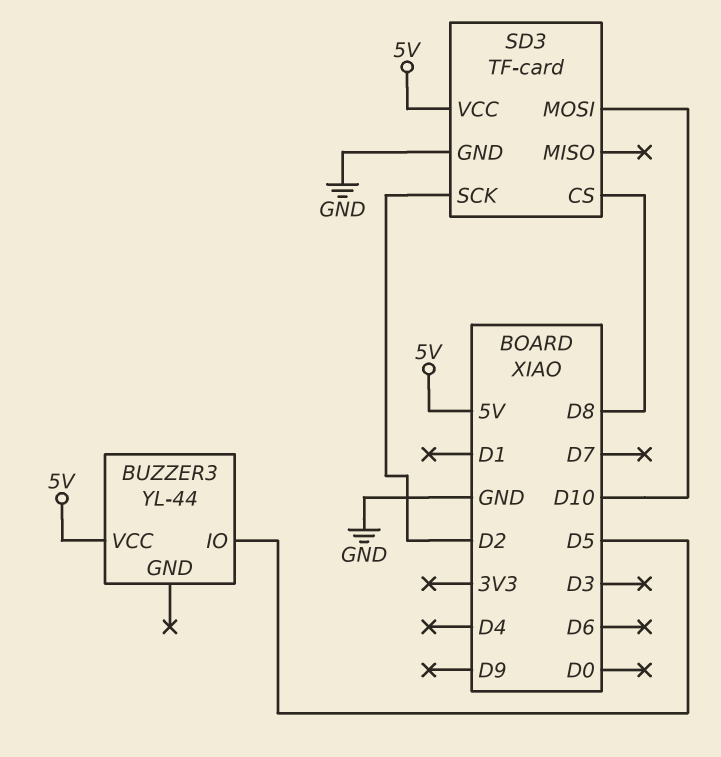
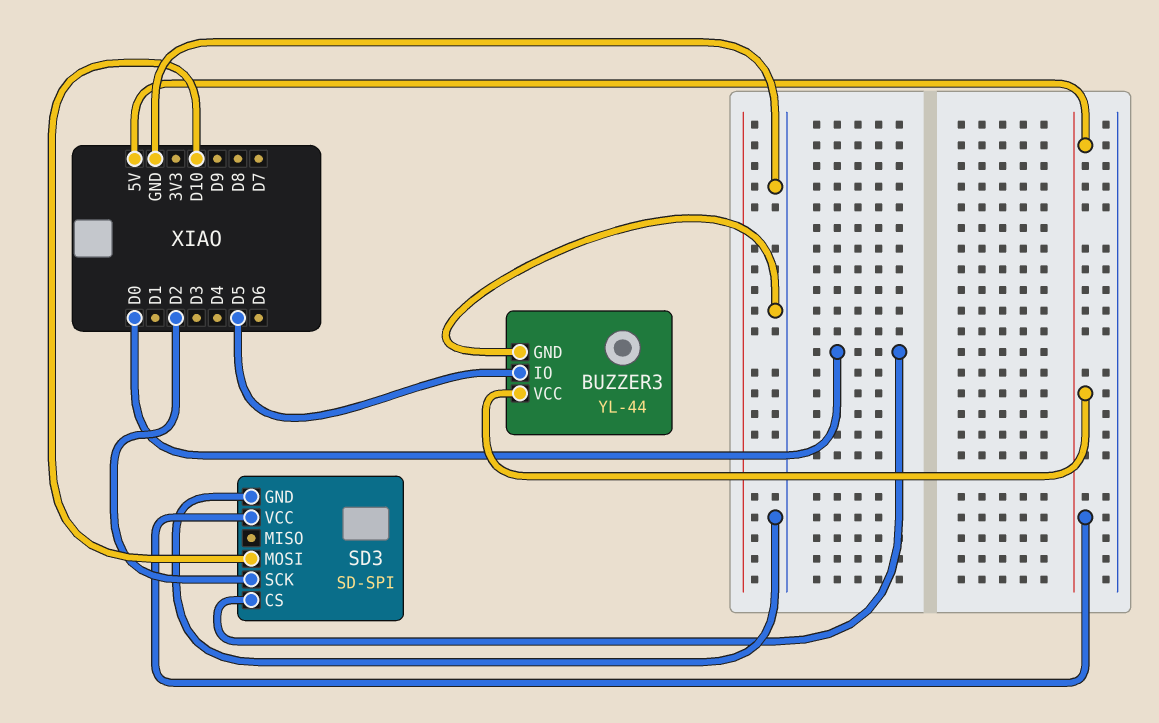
BUZZER3 pin GND: none -> GND
SD3: TF-card -> SD-SPI
SD3 pin CS: D8 -> D0

